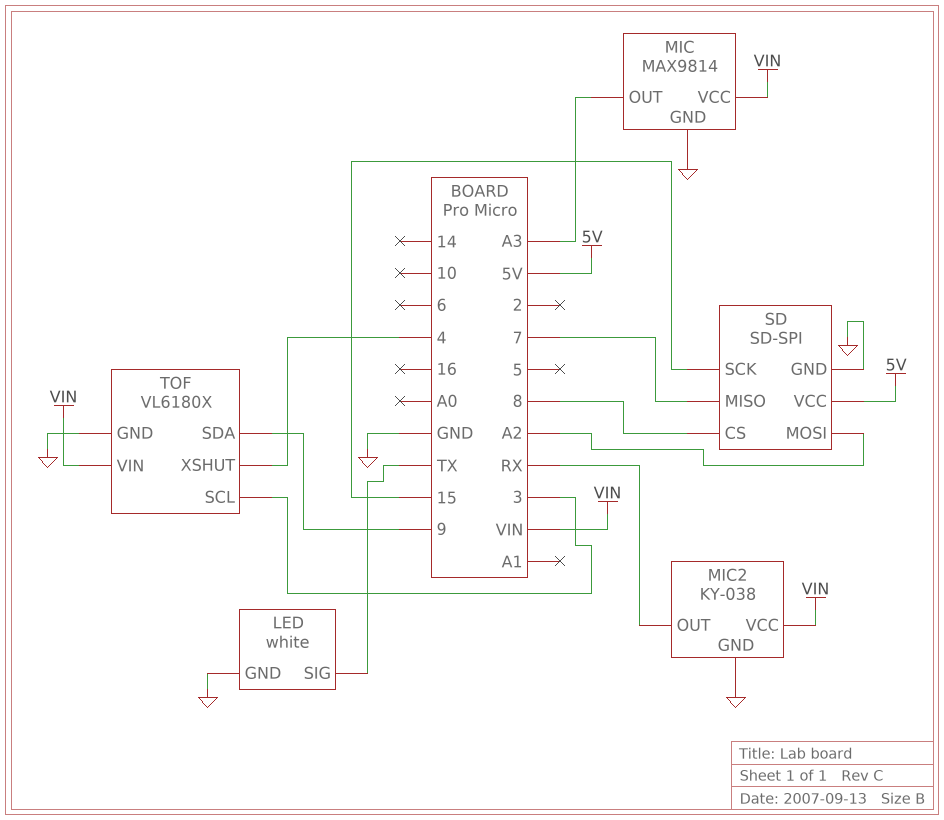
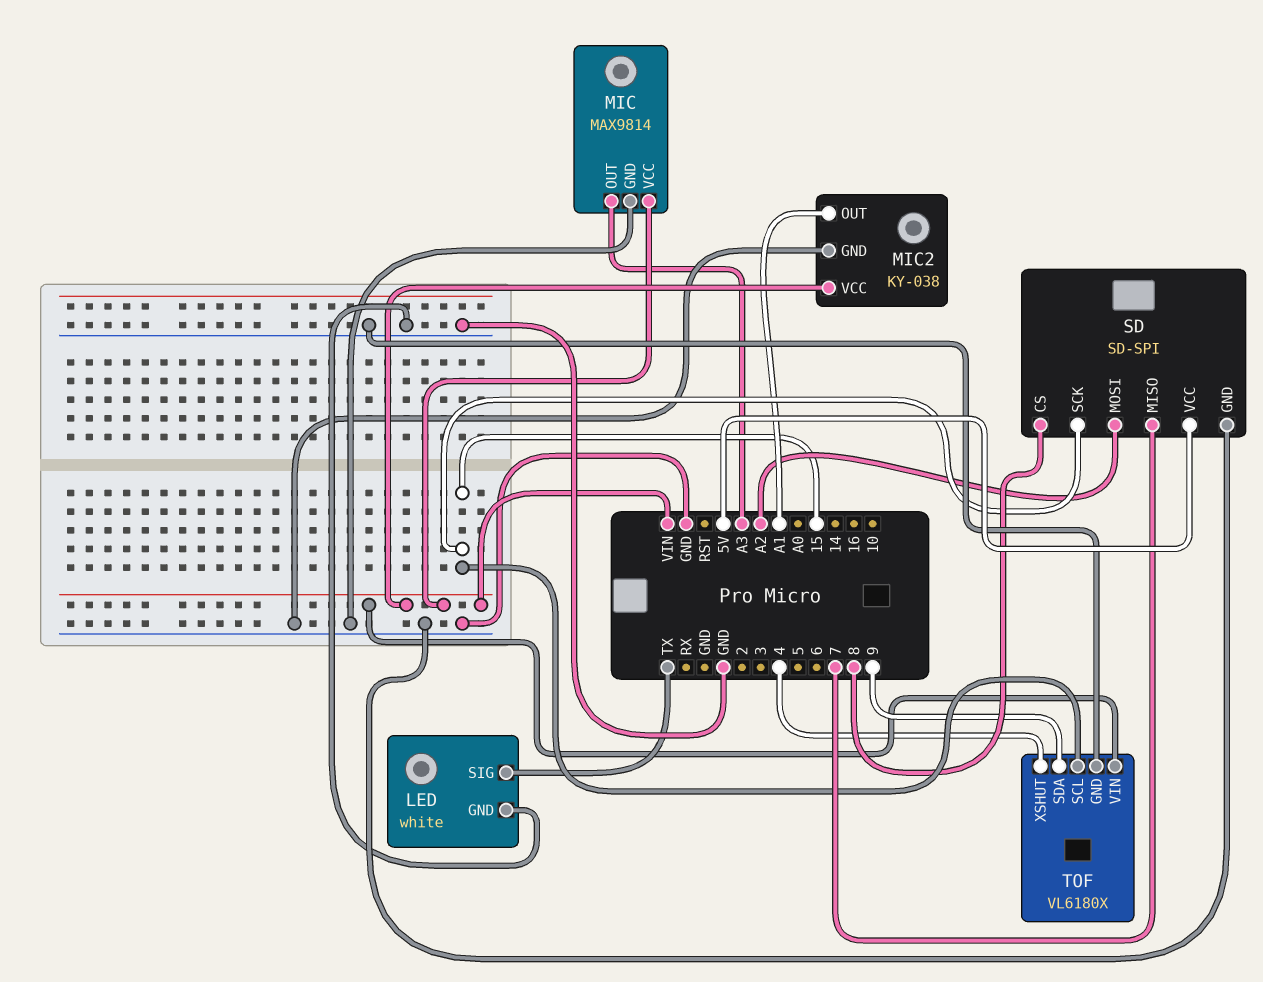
MIC2 pin OUT: RX -> A1
TOF pin SCL: 3 -> 15

